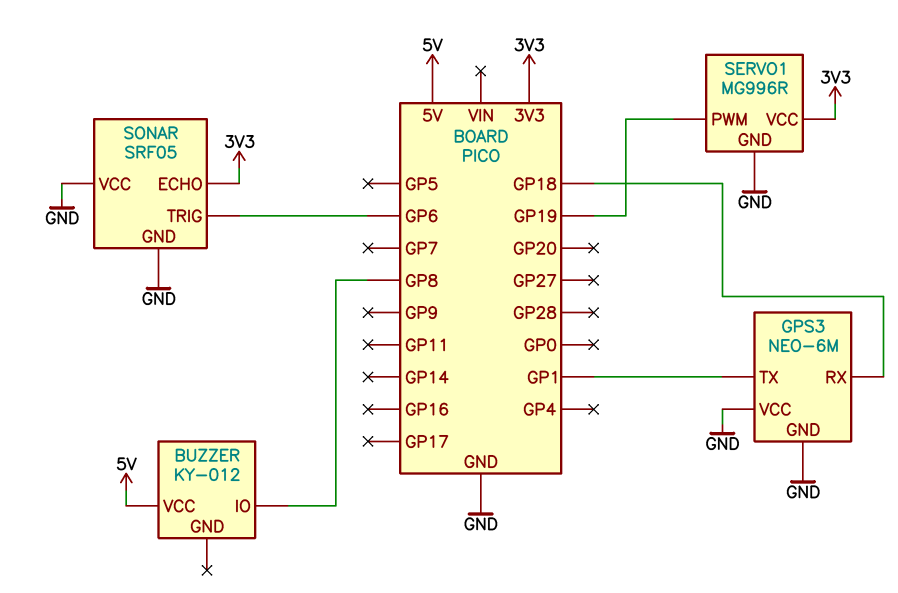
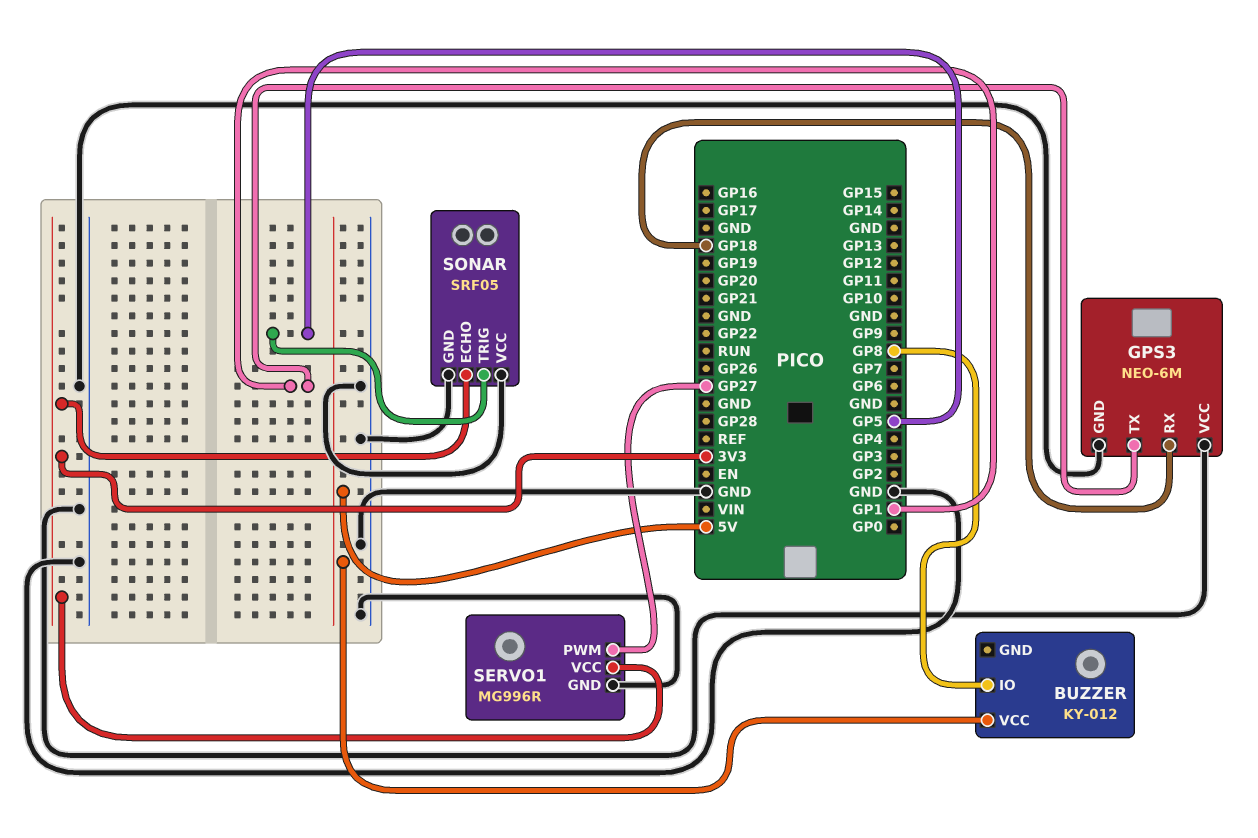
SERVO1 pin PWM: GP19 -> GP27
SONAR pin TRIG: GP6 -> GP5

